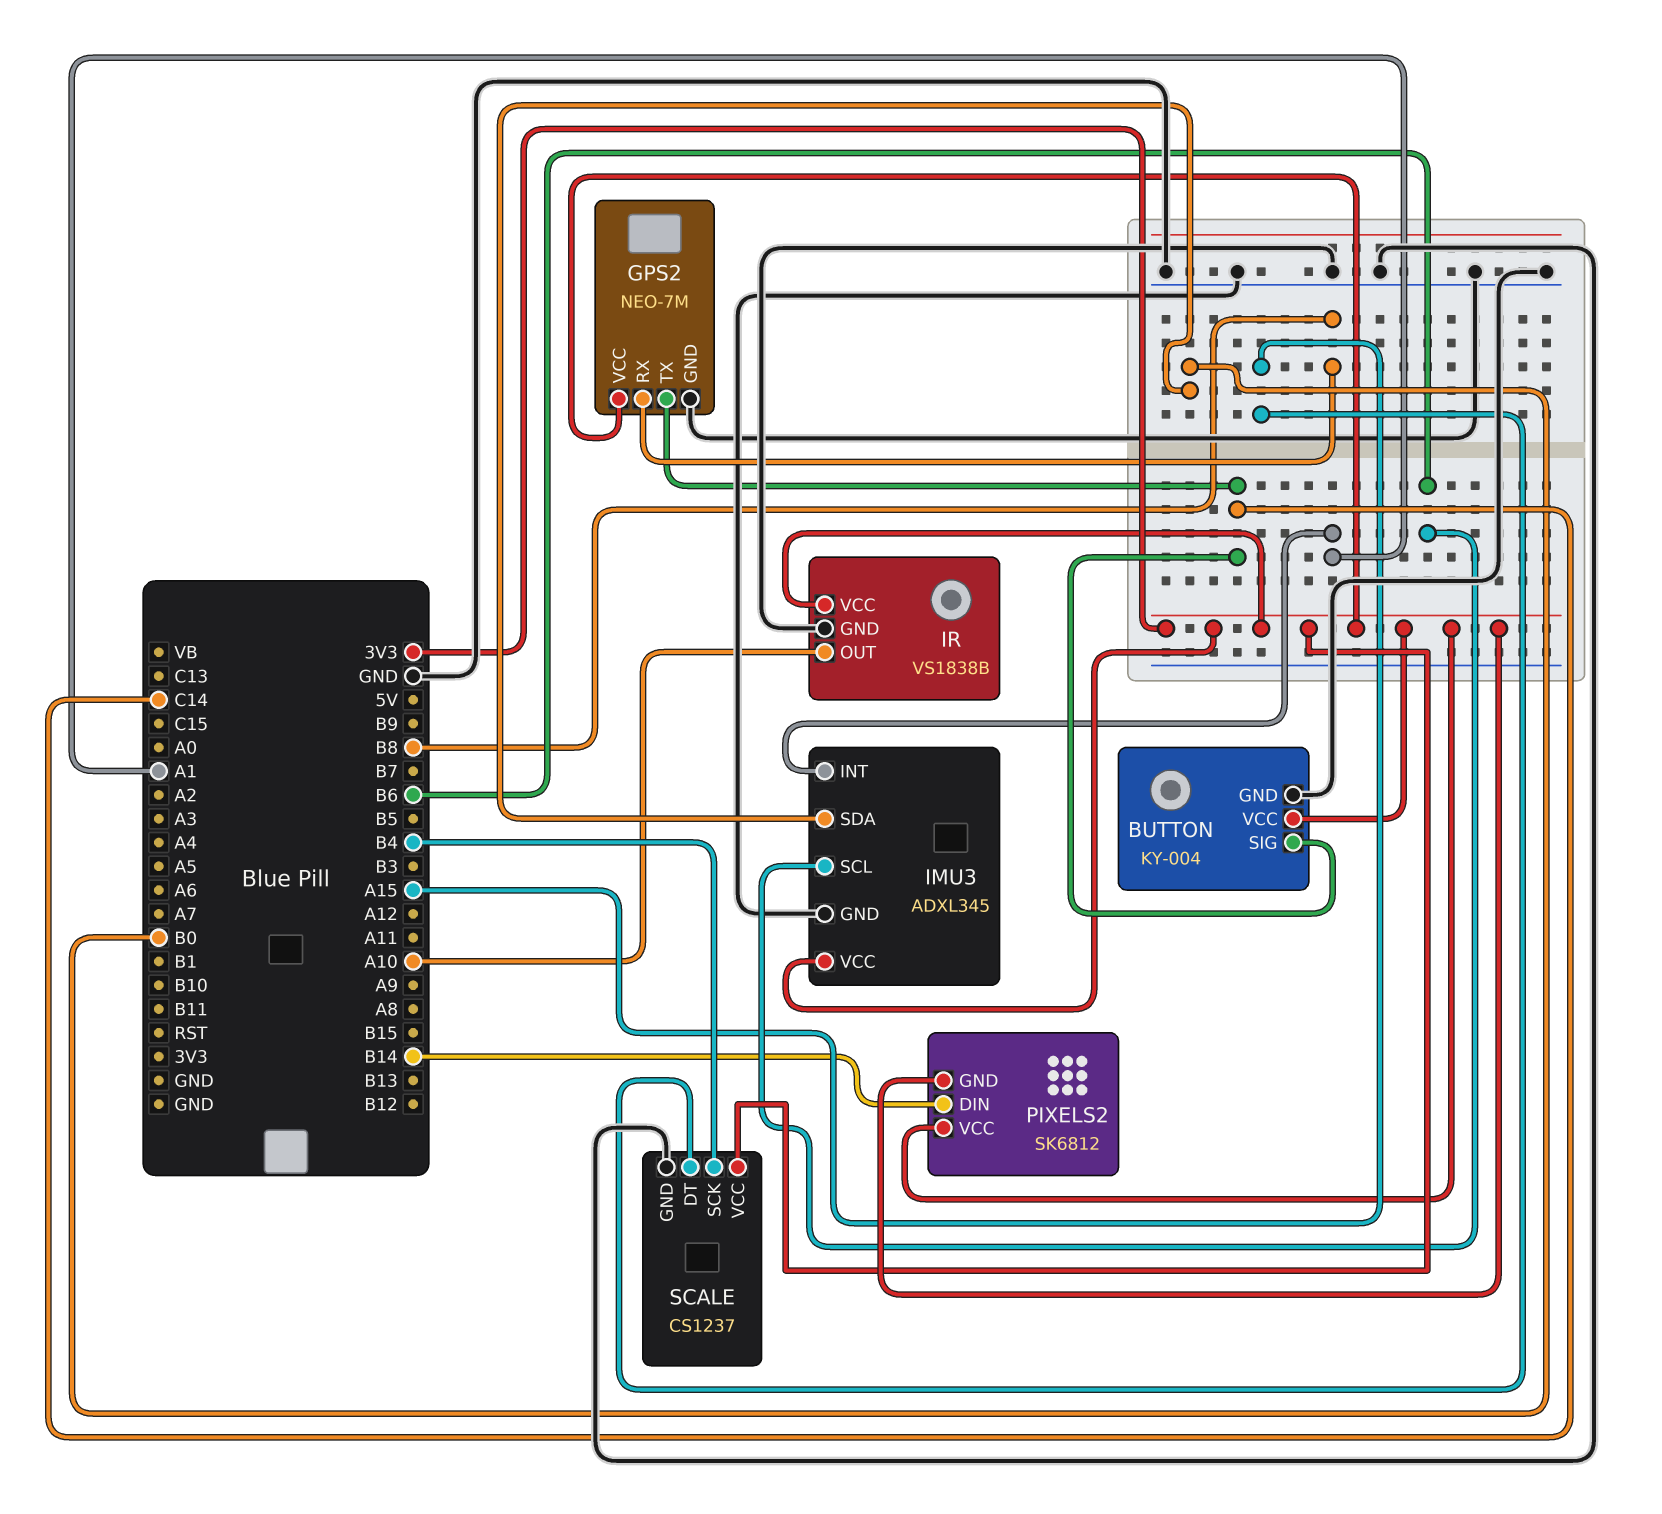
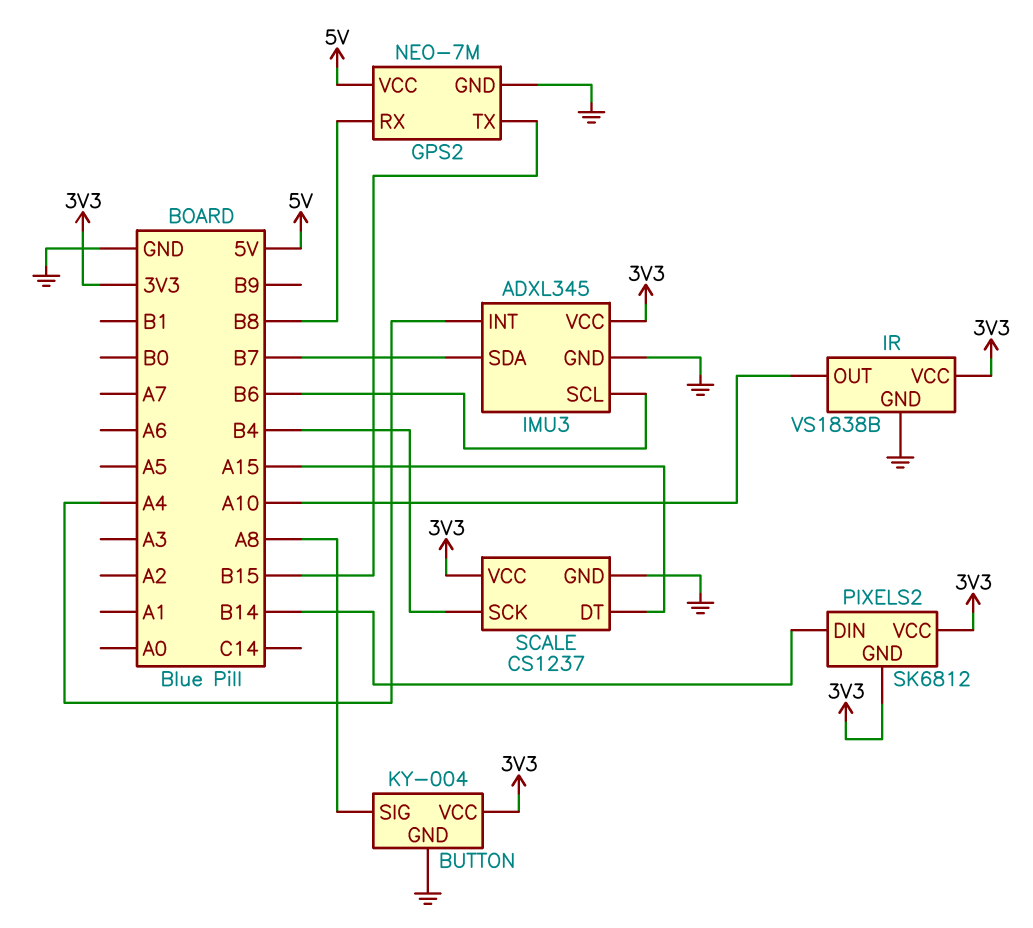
BUTTON pin SIG: C14 -> A8
GPS2 pin TX: C14 -> B15
GPS2 pin VCC: 3V3 -> 5V
IMU3 pin INT: A1 -> A4
IMU3 pin SDA: B0 -> B7

